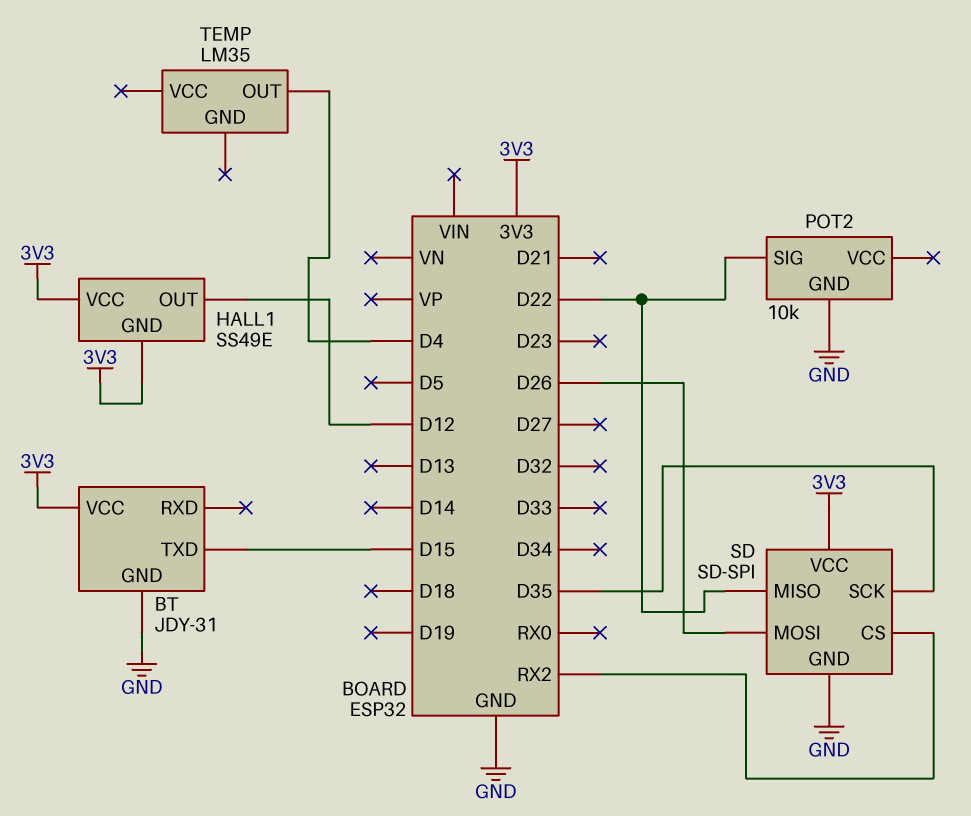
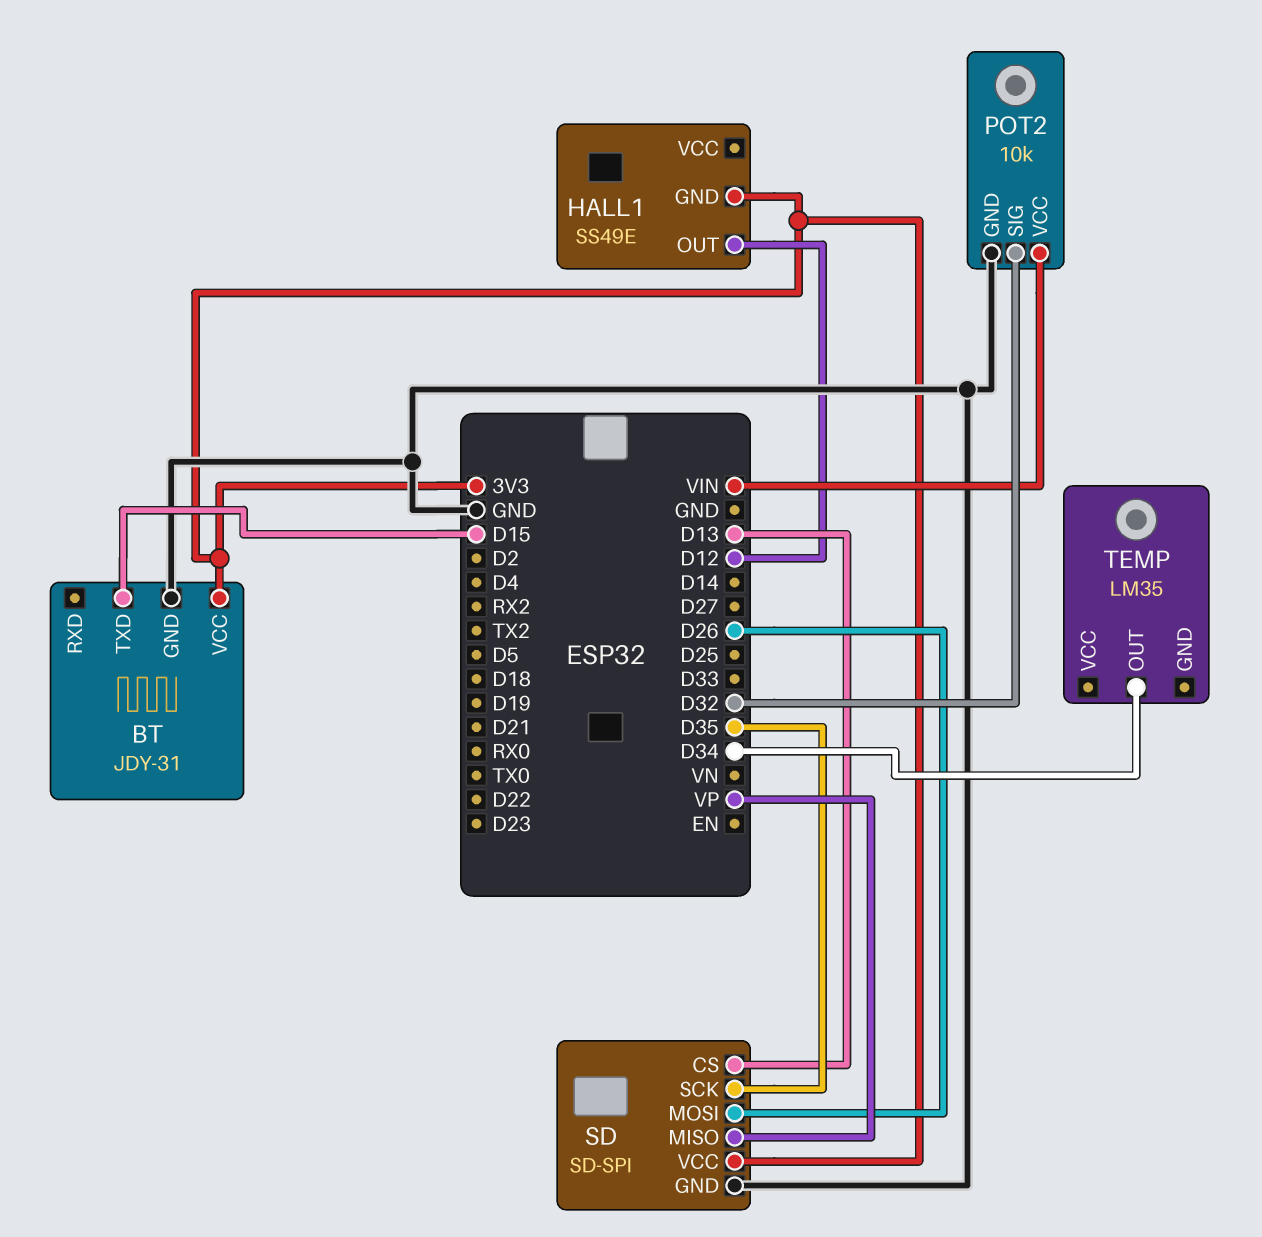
HALL1 pin VCC: 3V3 -> none
POT2 pin SIG: D22 -> D32
POT2 pin VCC: none -> VIN
SD pin CS: RX2 -> D13
SD pin MISO: D22 -> VP
TEMP pin OUT: D4 -> D34

